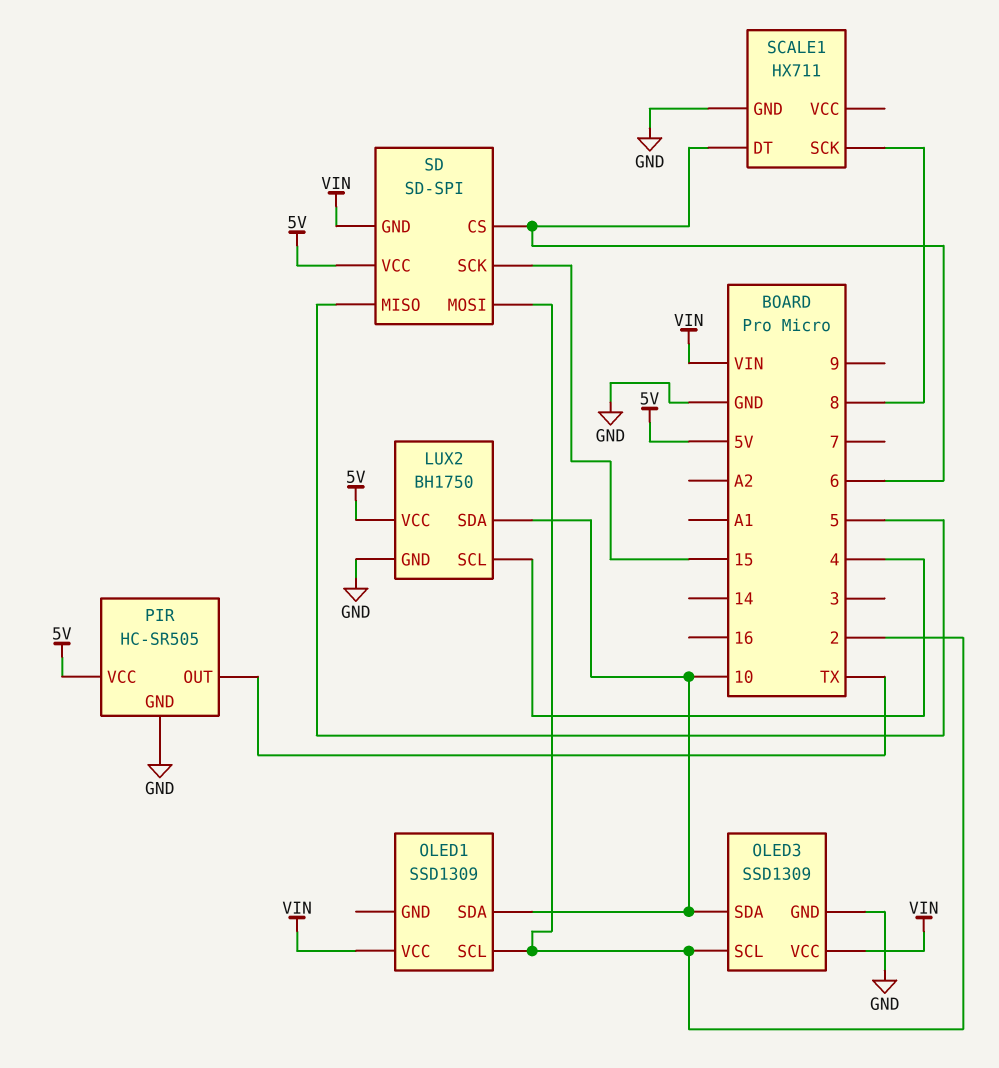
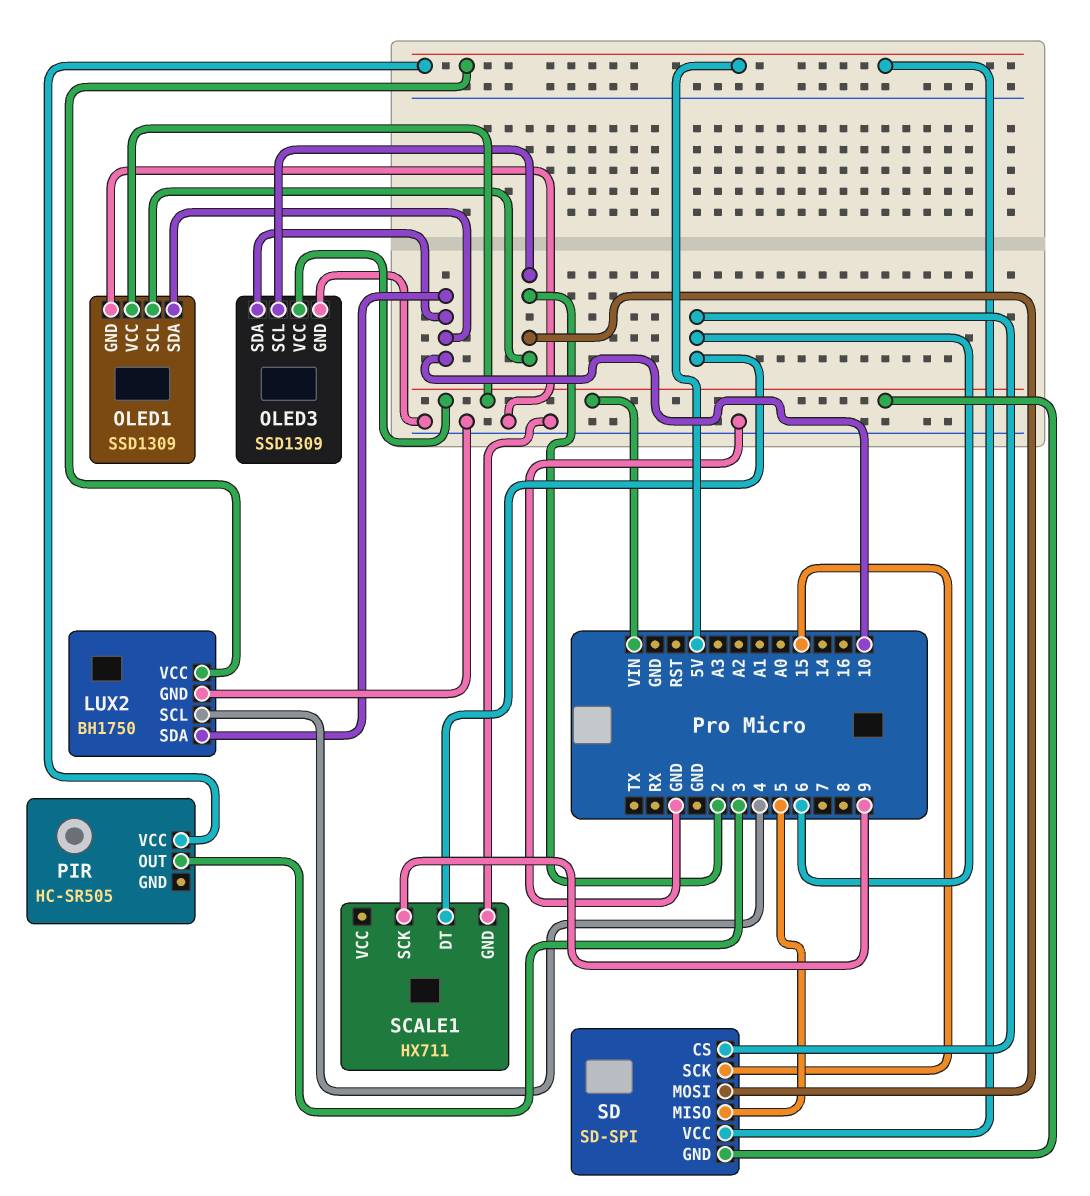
OLED1 pin GND: none -> GND
PIR pin GND: GND -> none
PIR pin OUT: TX -> 3
SCALE1 pin SCK: 8 -> 9

